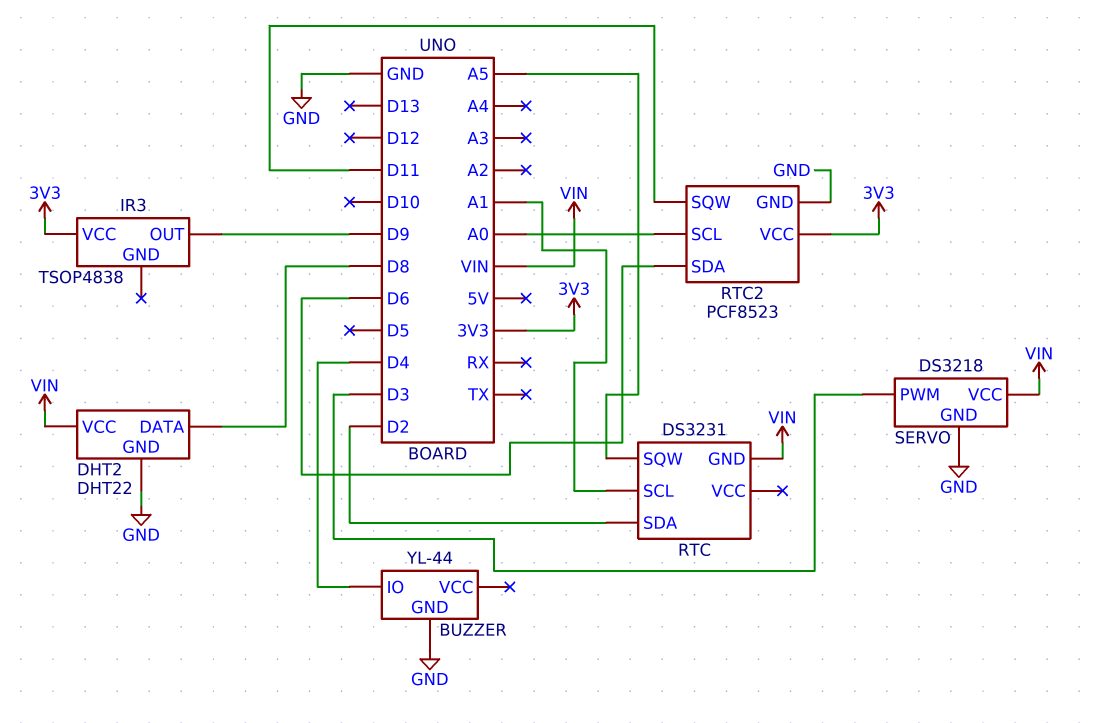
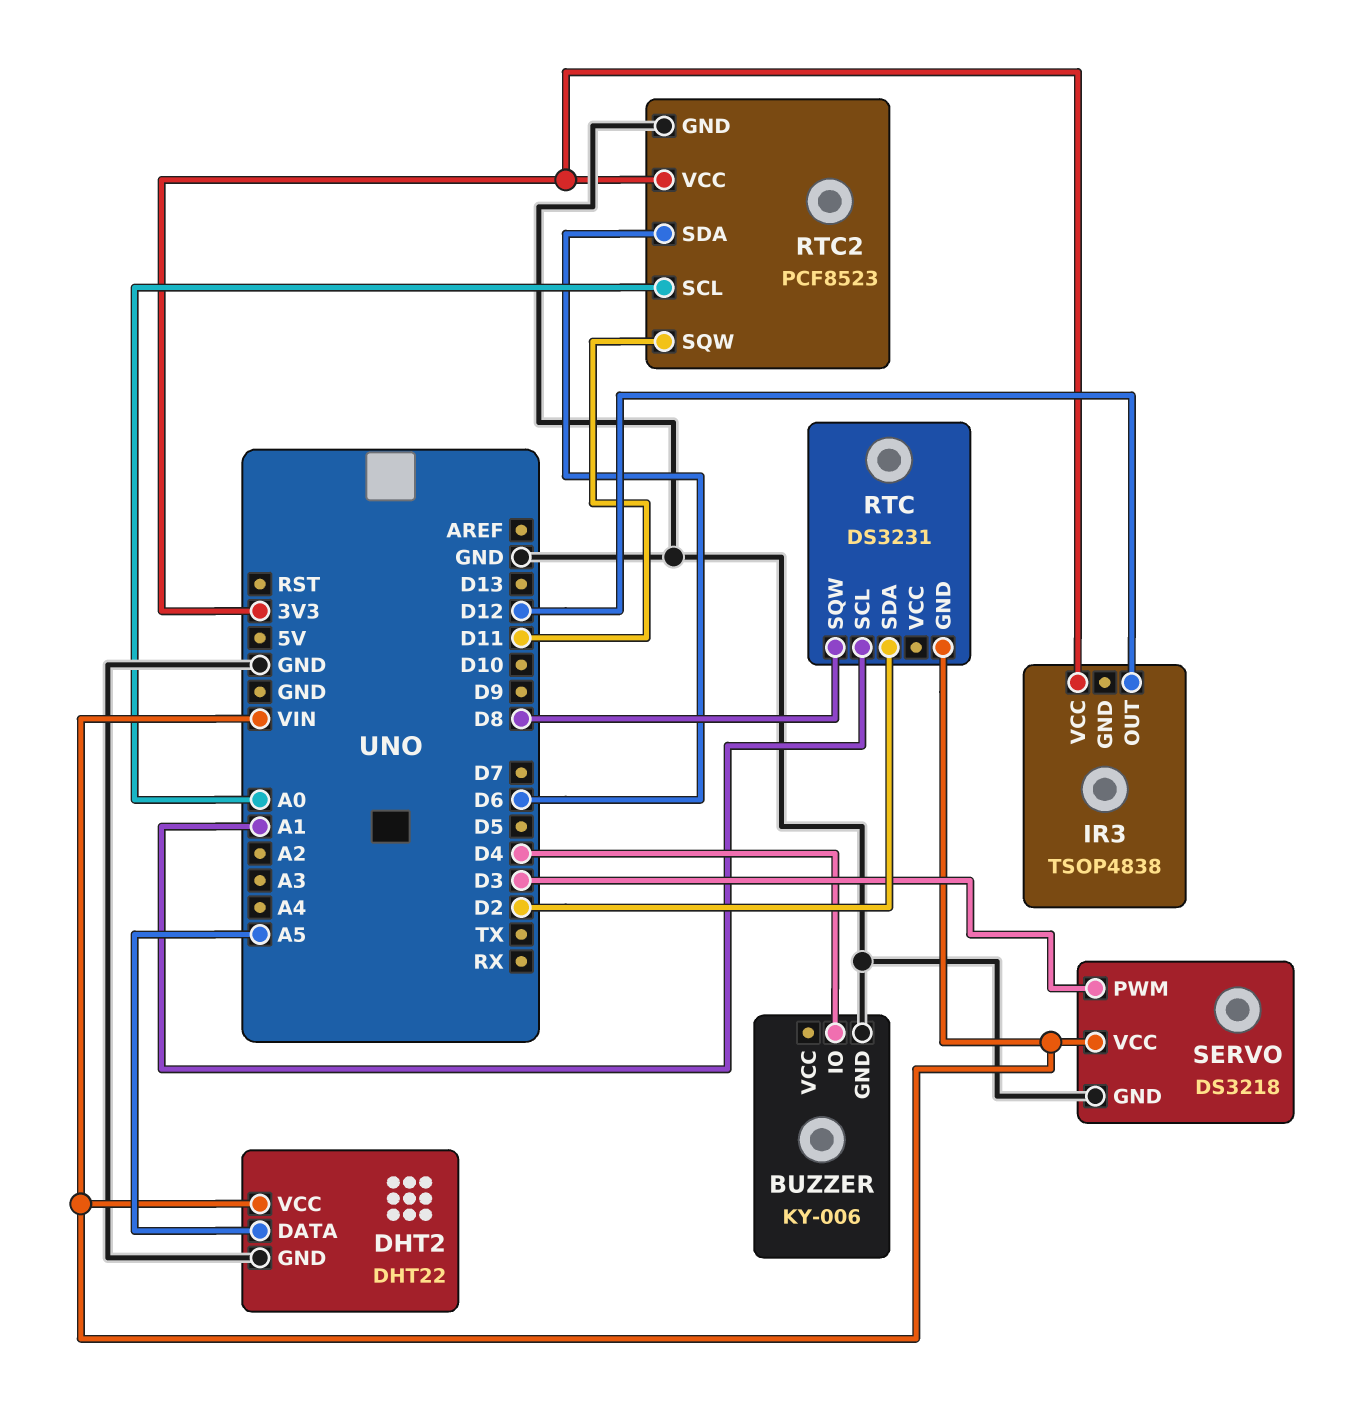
BUZZER: YL-44 -> KY-006
DHT2 pin DATA: D8 -> A5
IR3 pin OUT: D9 -> D12
RTC pin SQW: A5 -> D8

